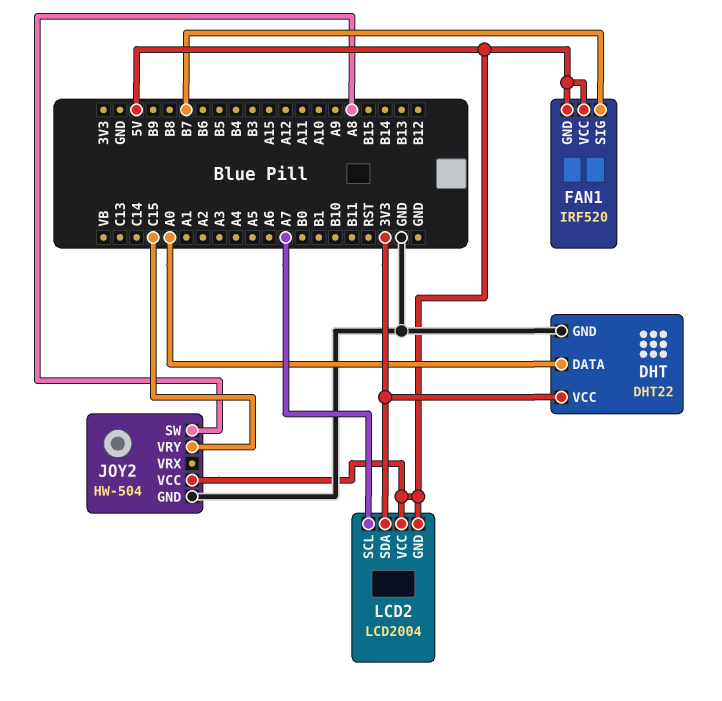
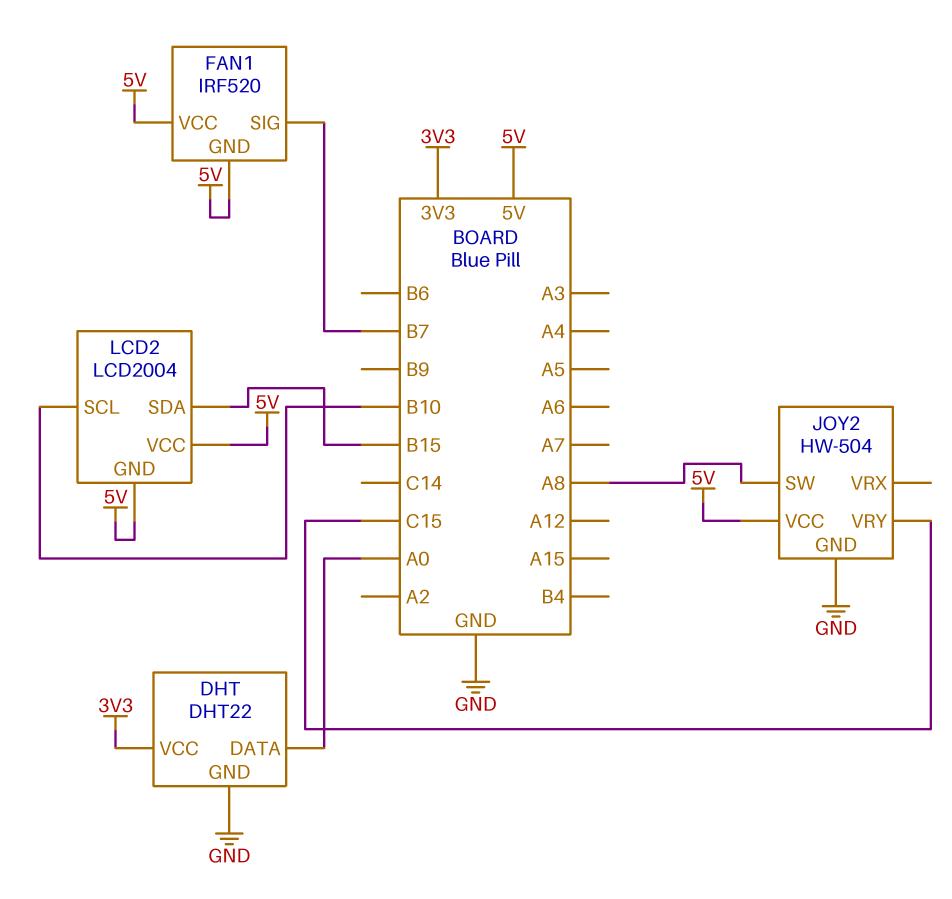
LCD2 pin SCL: A7 -> B10
LCD2 pin SDA: 3V3 -> B15

